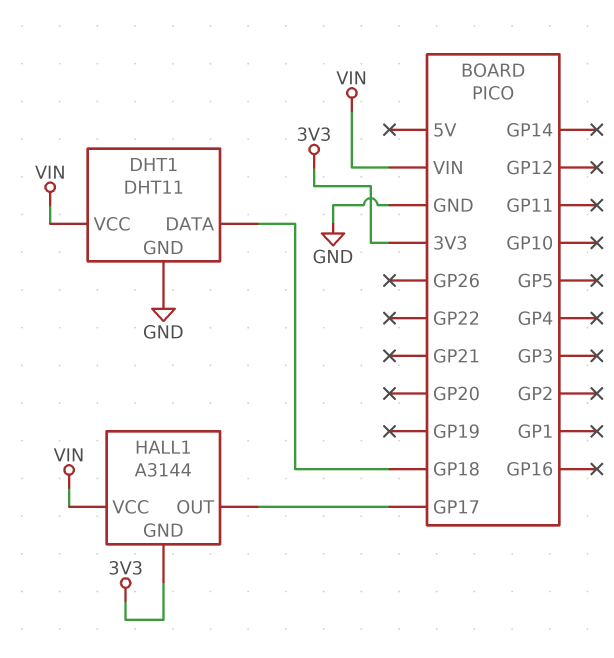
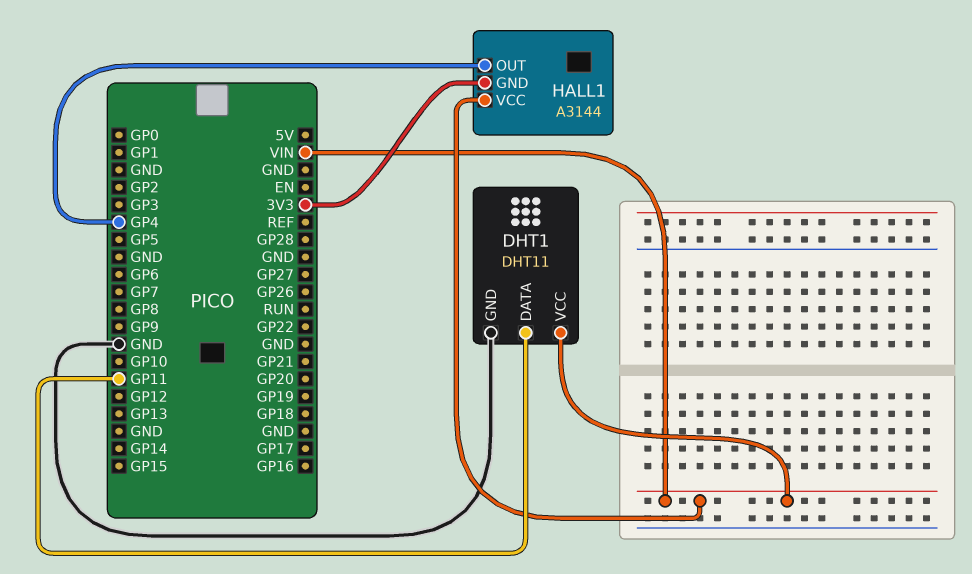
DHT1 pin DATA: GP18 -> GP11
HALL1 pin OUT: GP17 -> GP4

